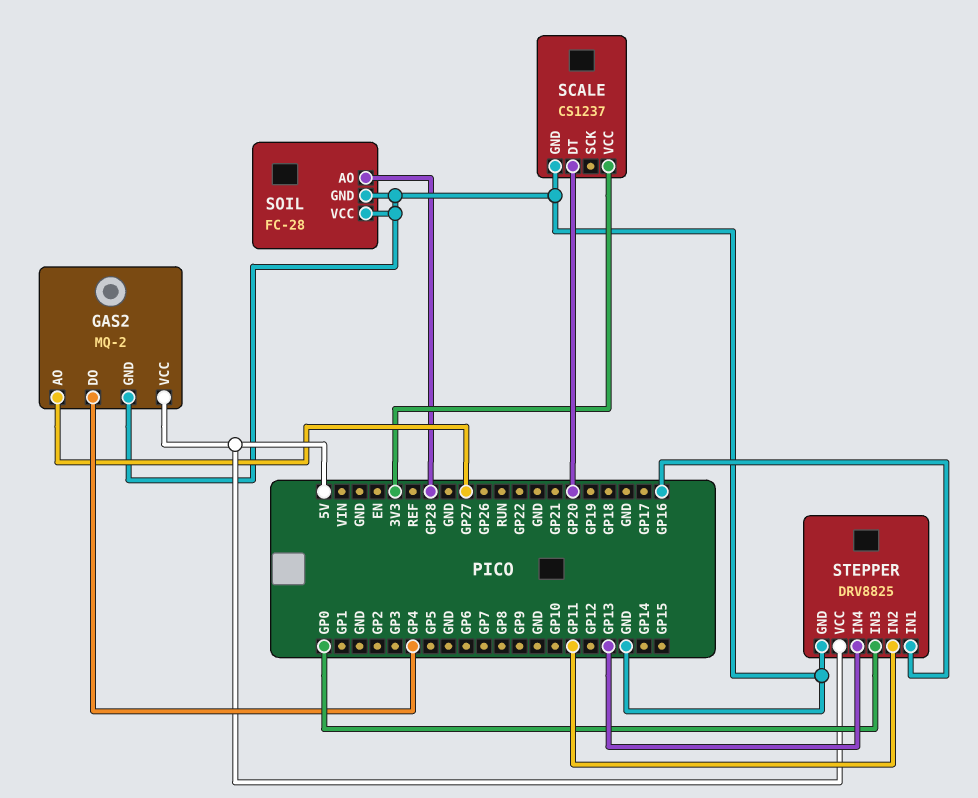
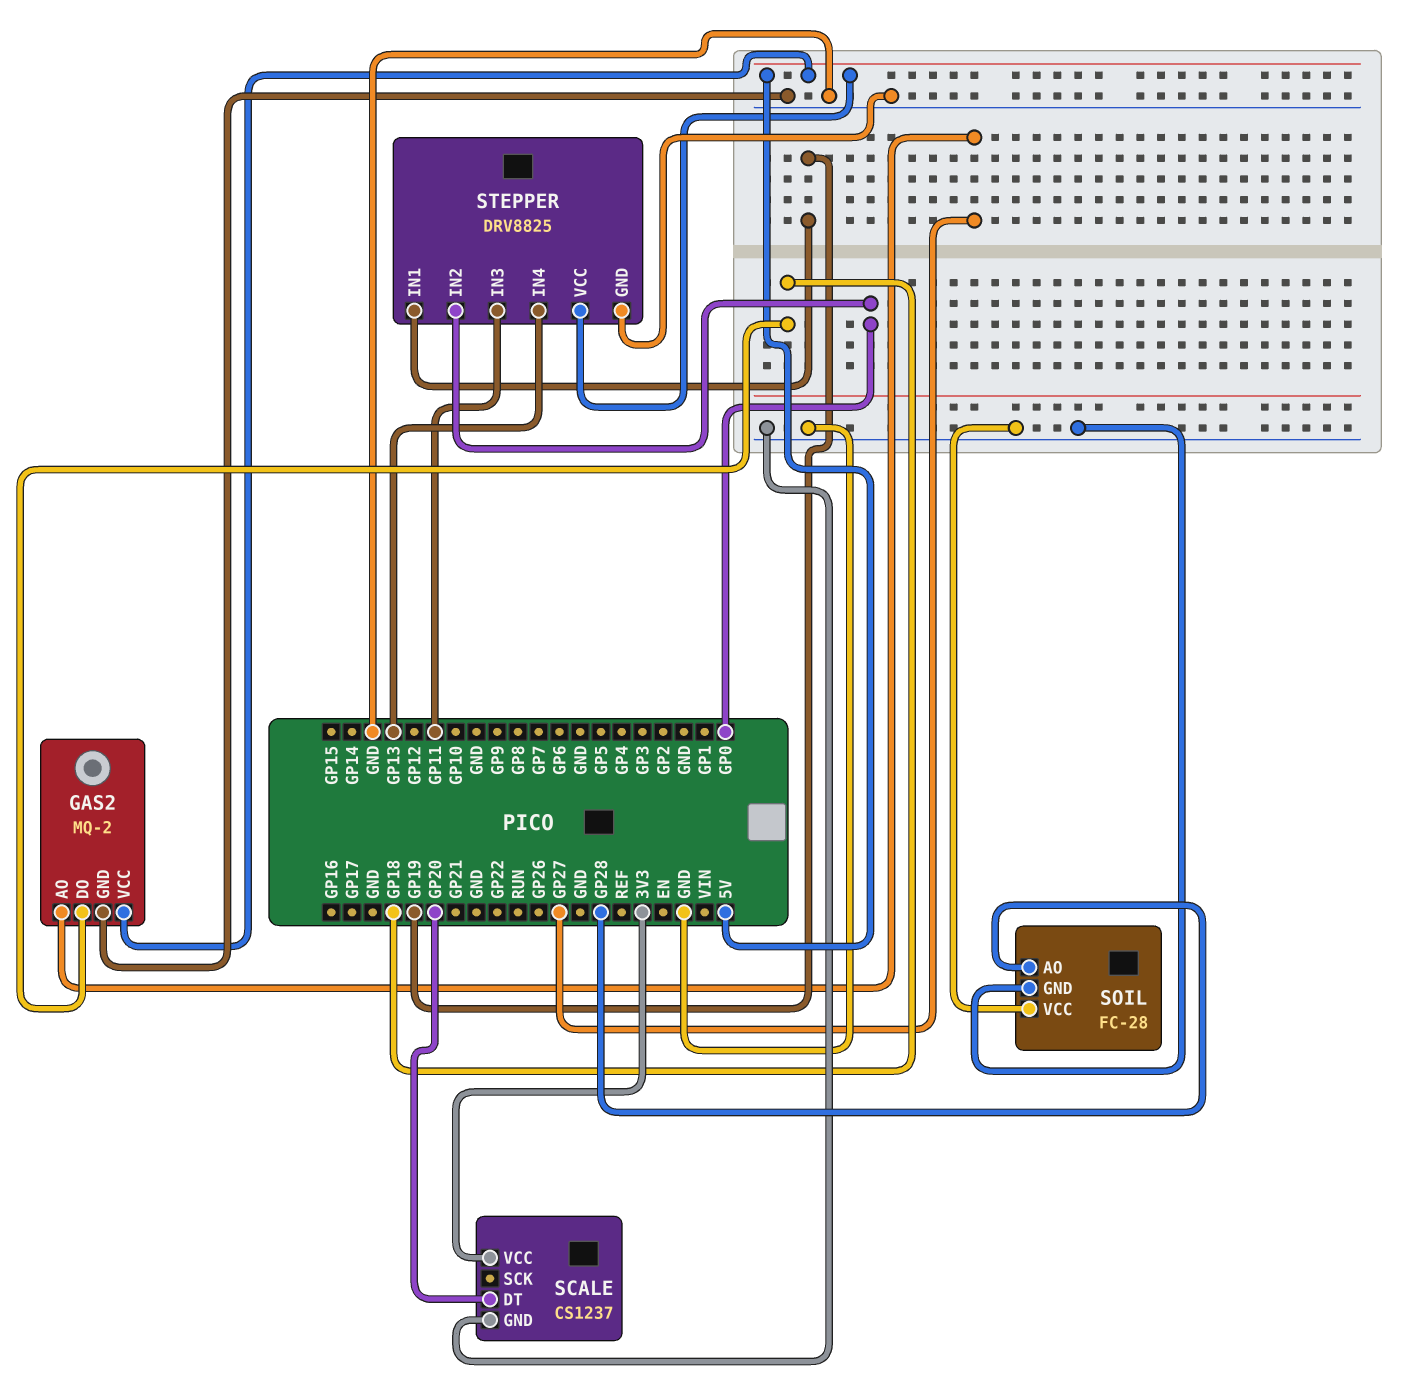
GAS2 pin DO: GP4 -> GP18
STEPPER pin IN1: GP16 -> GP19
STEPPER pin IN2: GP11 -> GP0
STEPPER pin IN3: GP0 -> GP11

